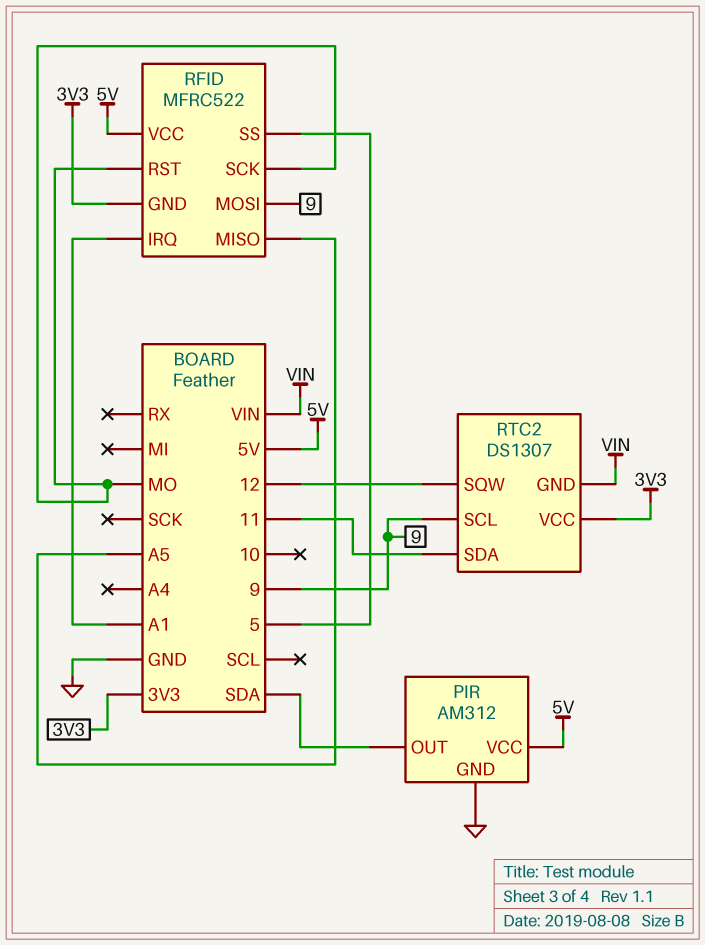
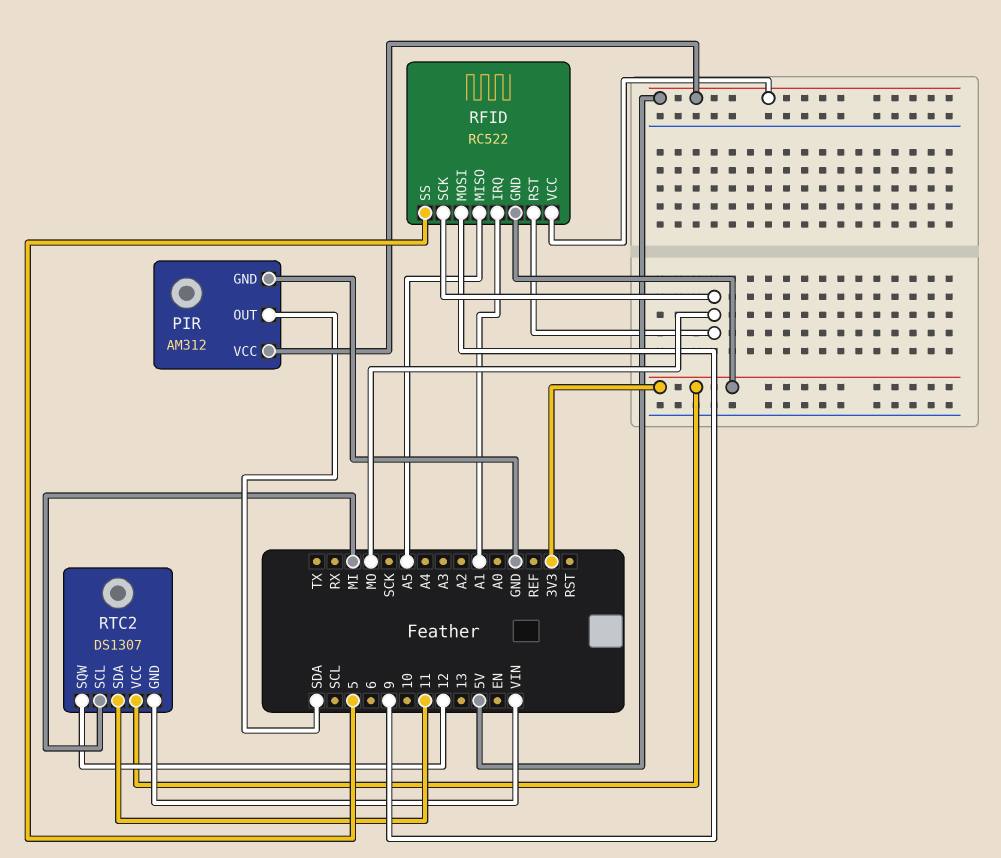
RFID: MFRC522 -> RC522
RTC2 pin SCL: 9 -> MI

